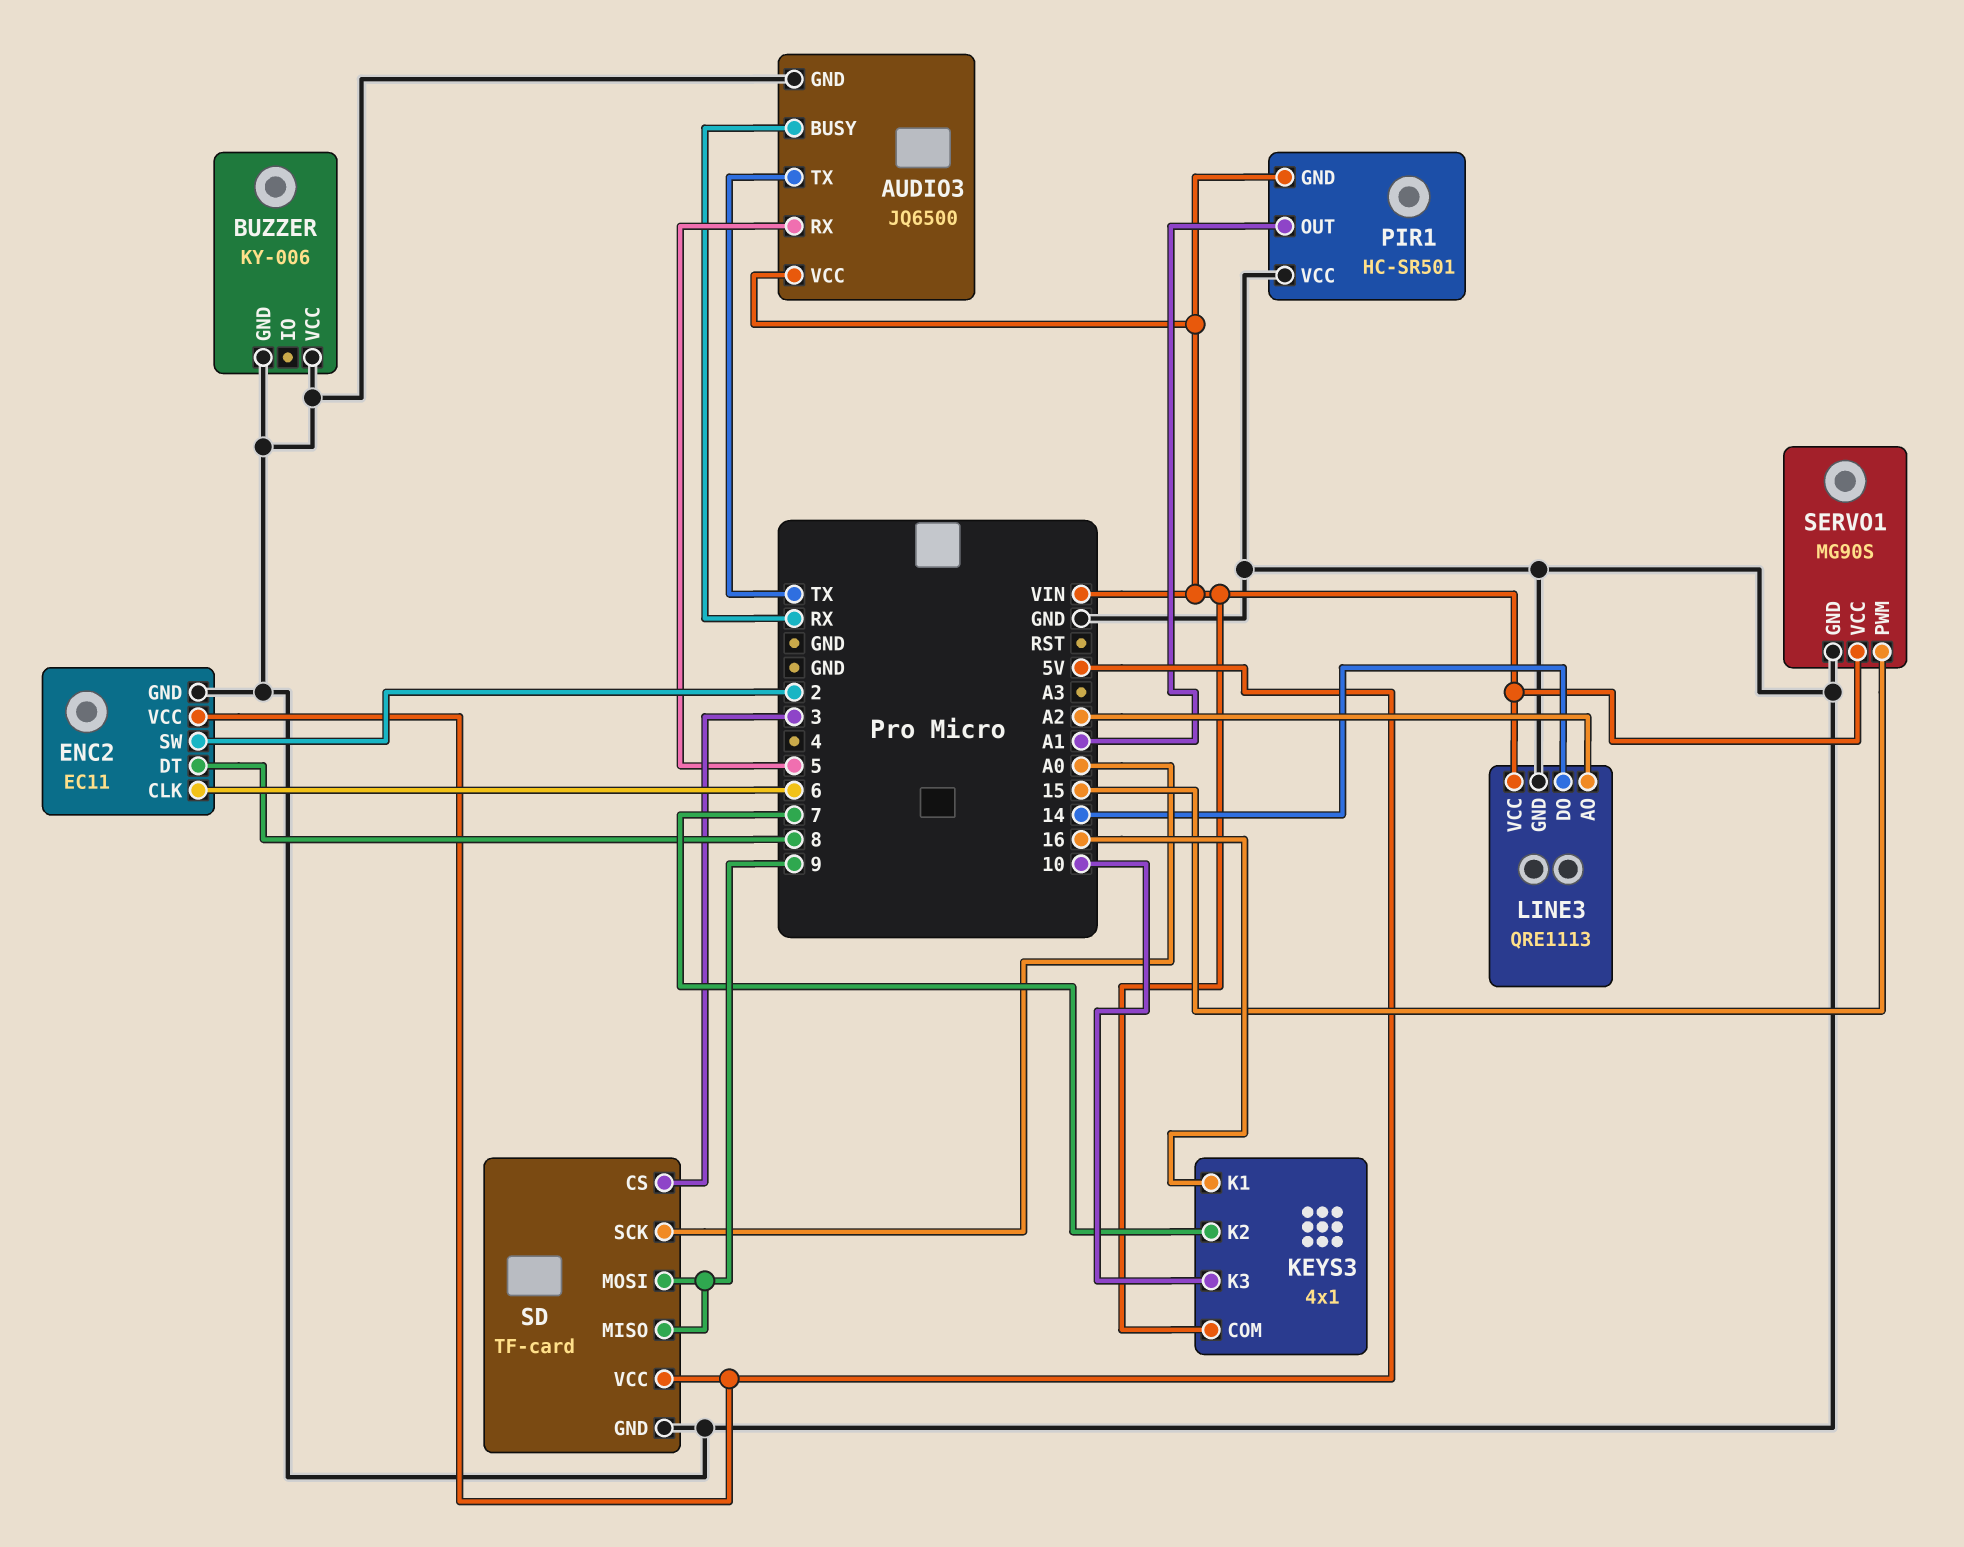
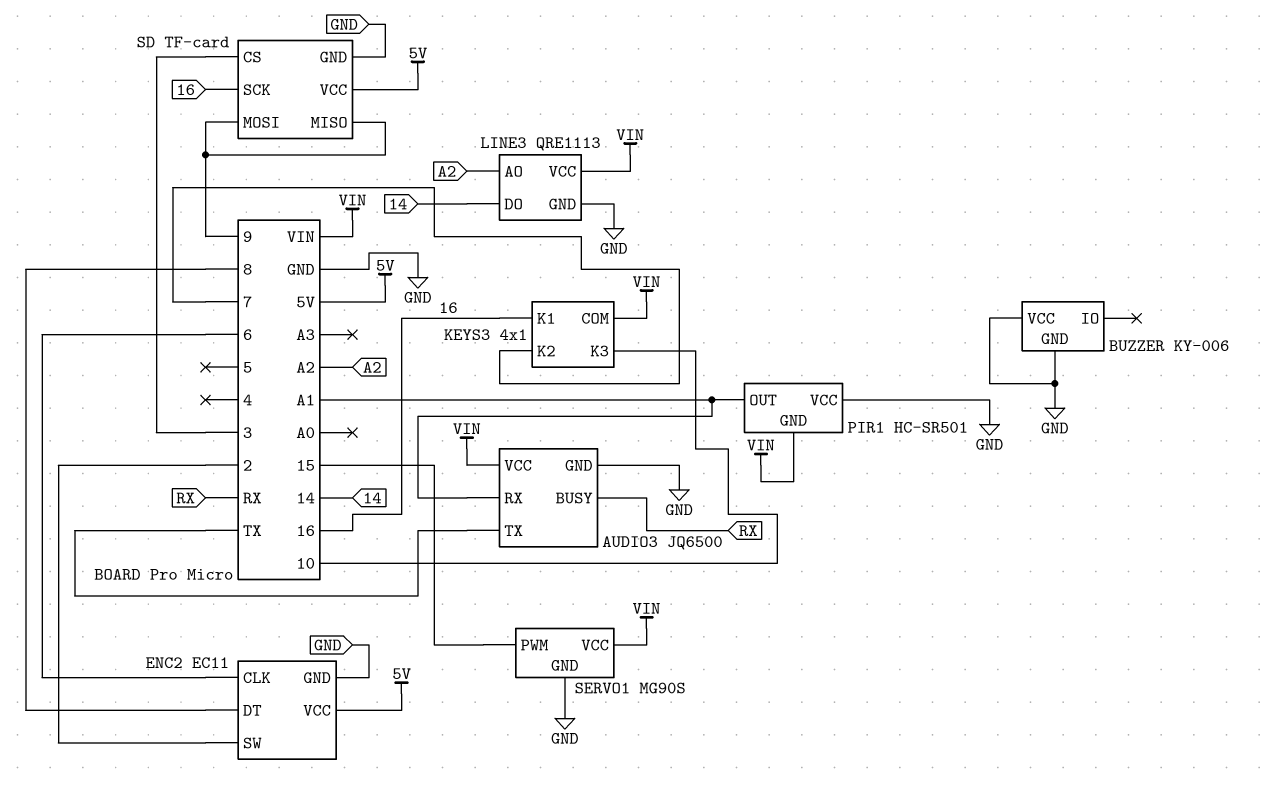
AUDIO3 pin RX: 5 -> A1
SD pin SCK: A0 -> 16

